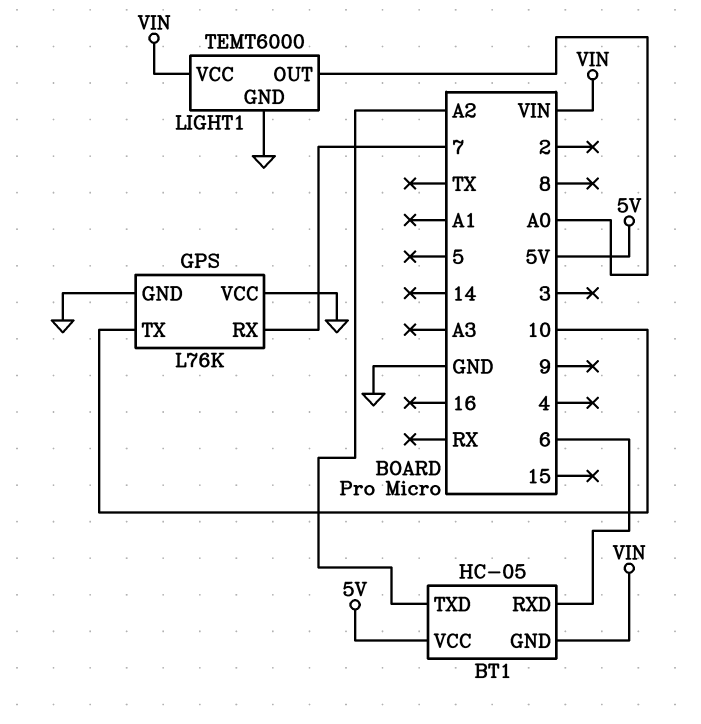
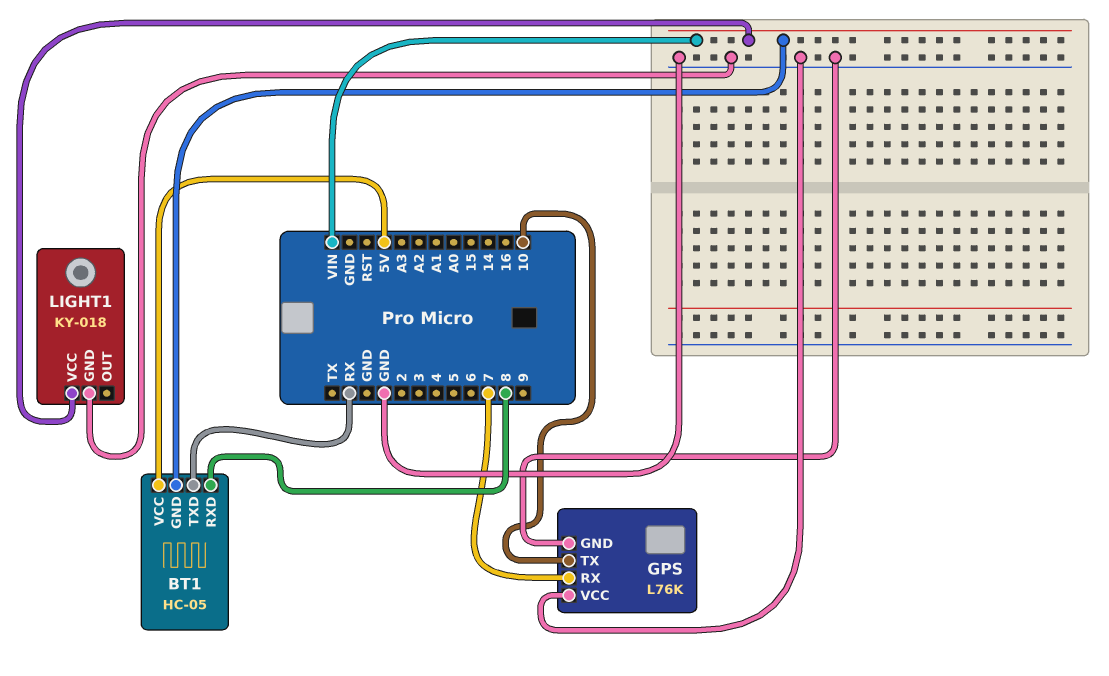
BT1 pin RXD: 6 -> 8
BT1 pin TXD: A2 -> RX
LIGHT1: TEMT6000 -> KY-018
LIGHT1 pin OUT: A0 -> none

